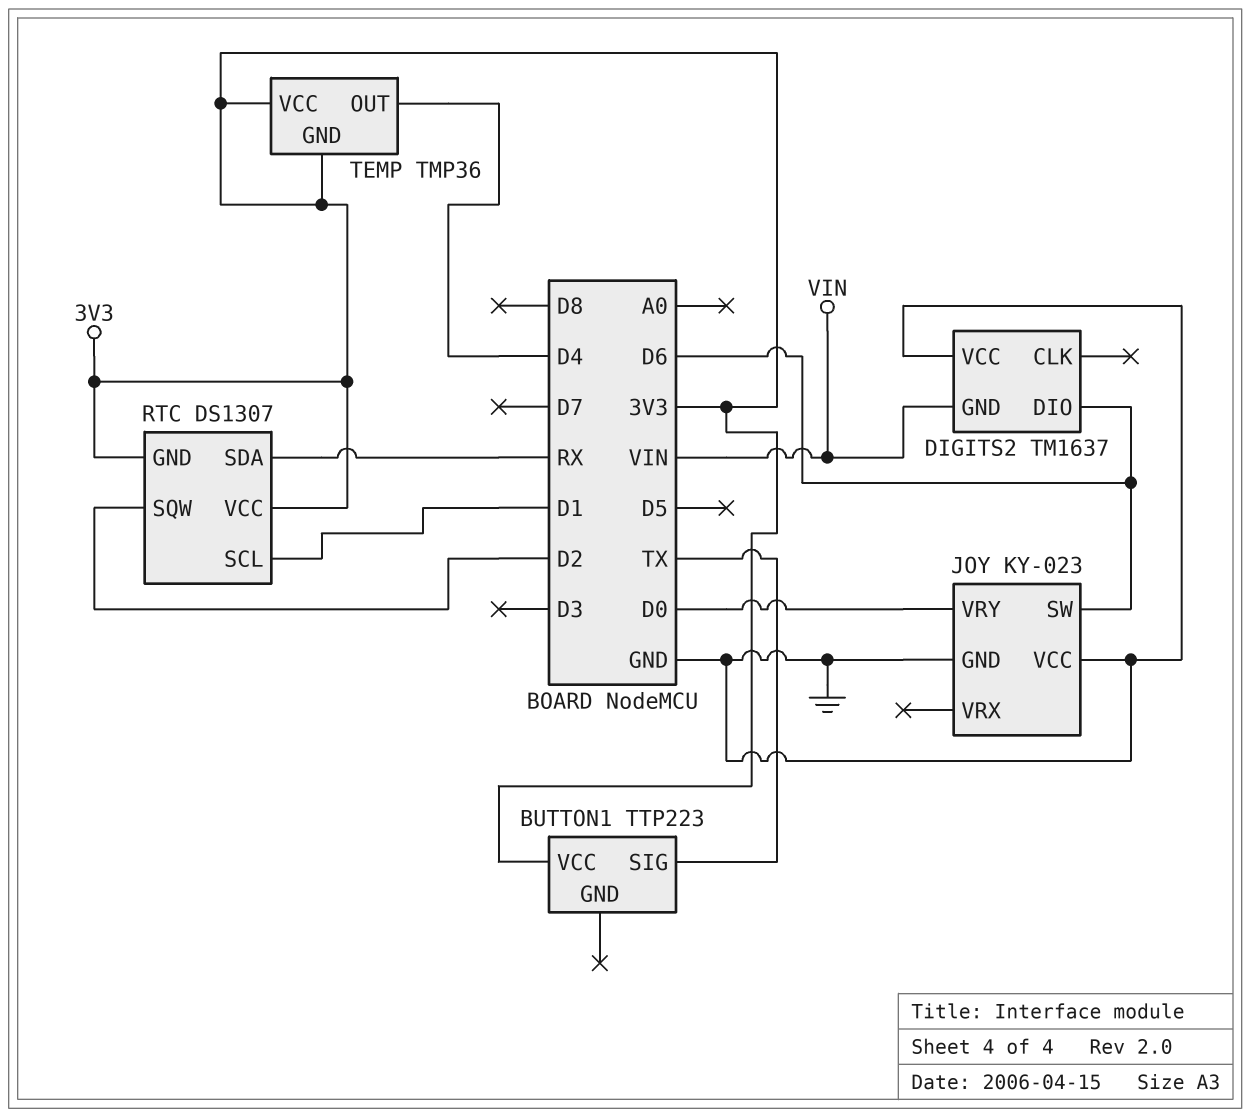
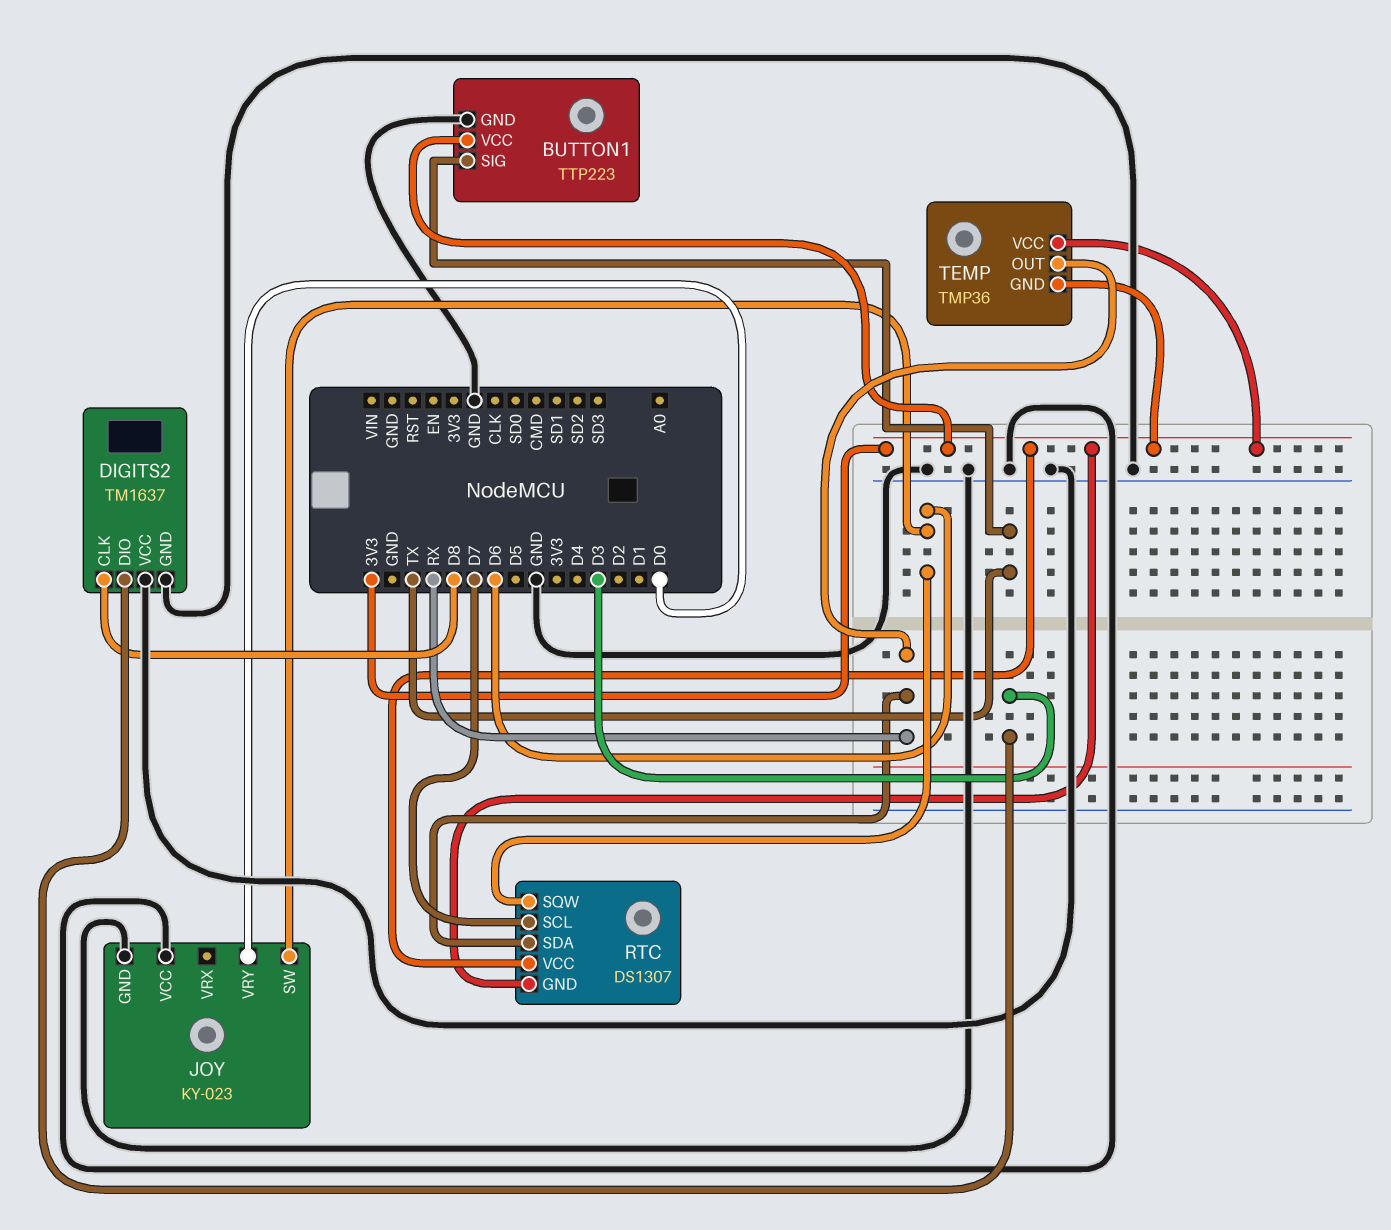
BUTTON1 pin GND: none -> GND
DIGITS2 pin CLK: none -> D8
DIGITS2 pin DIO: D6 -> D3
DIGITS2 pin GND: VIN -> GND
RTC pin SCL: D1 -> D7
RTC pin SQW: D2 -> D6
TEMP pin OUT: D4 -> RX

